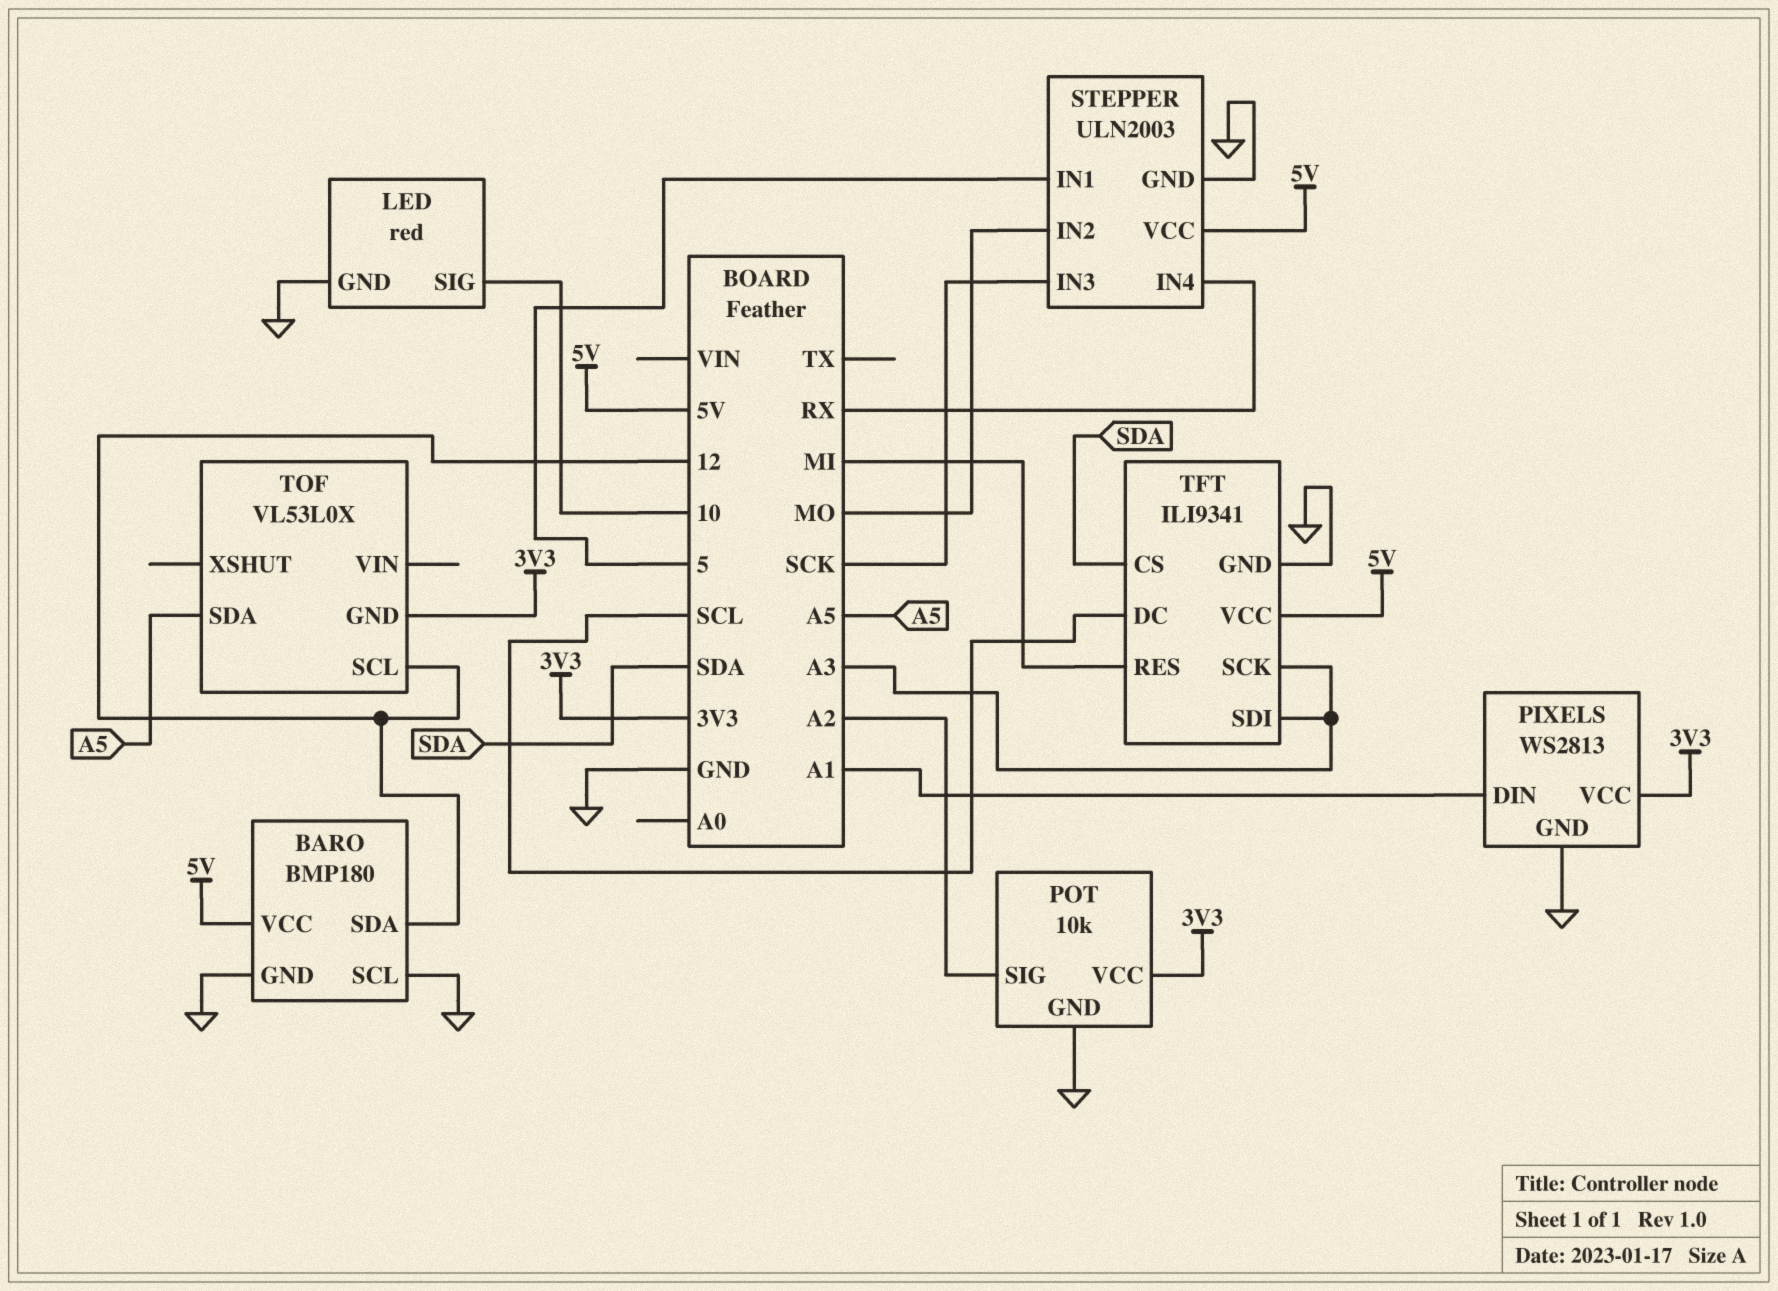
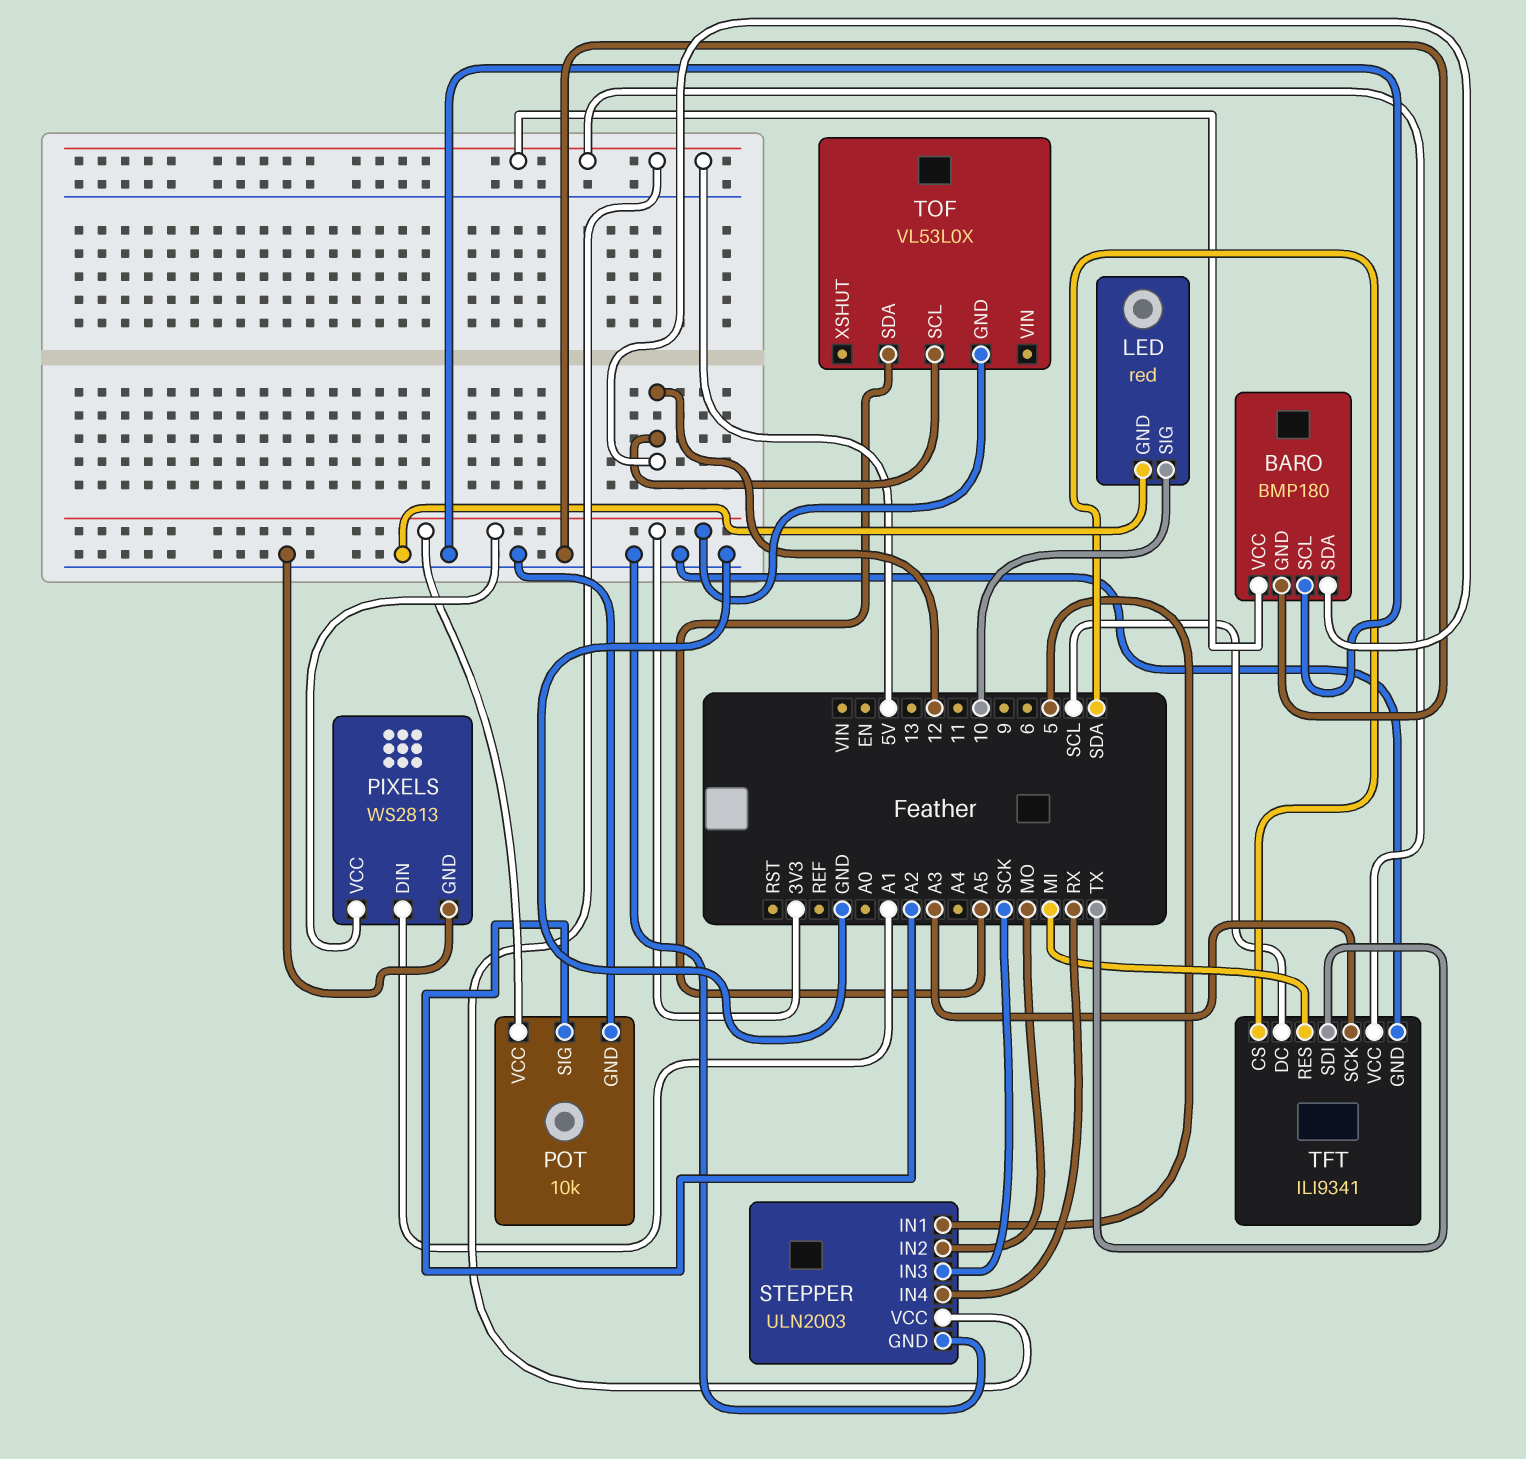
TFT pin SDI: A3 -> TX

